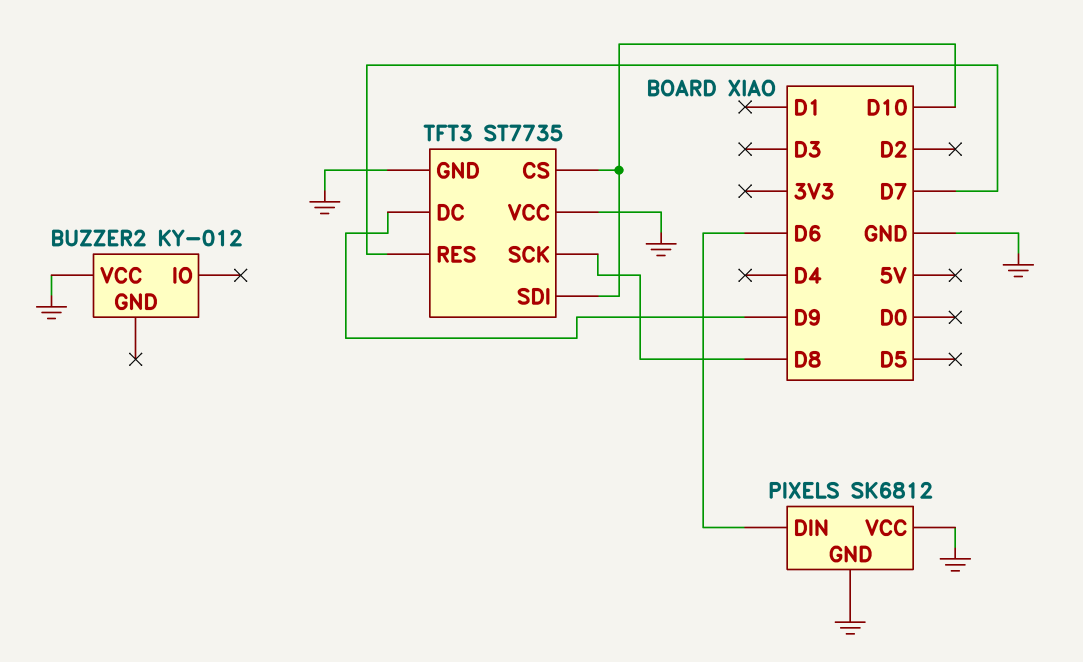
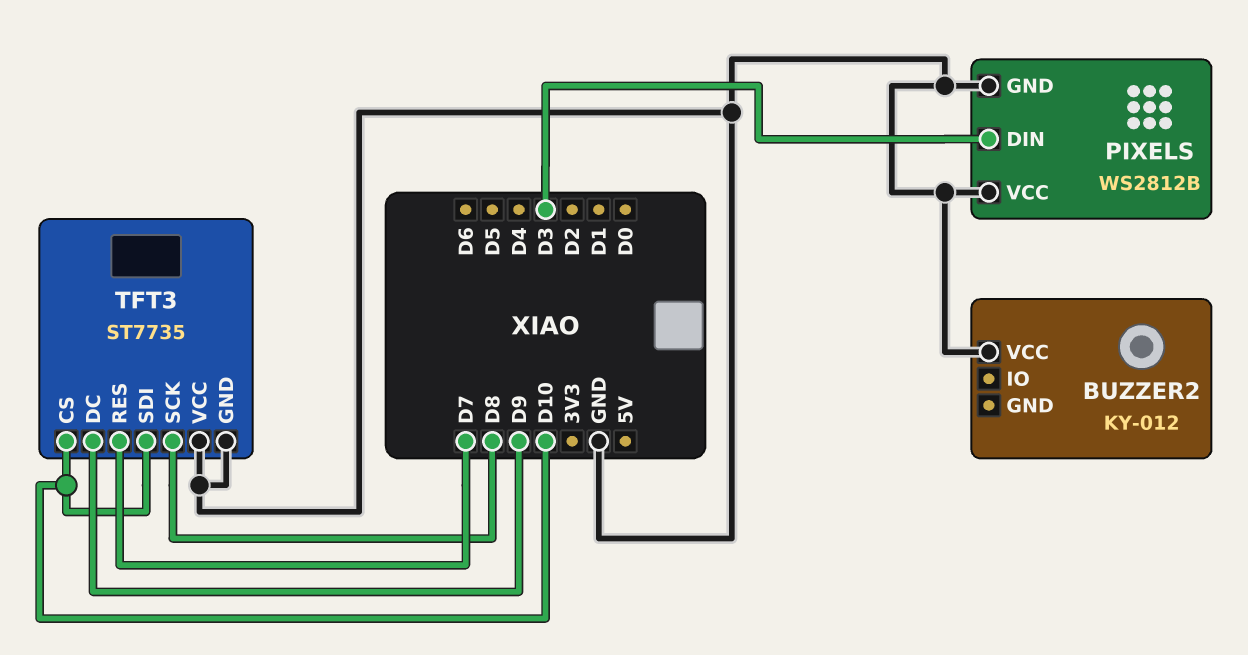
PIXELS: SK6812 -> WS2812B
PIXELS pin DIN: D6 -> D3

